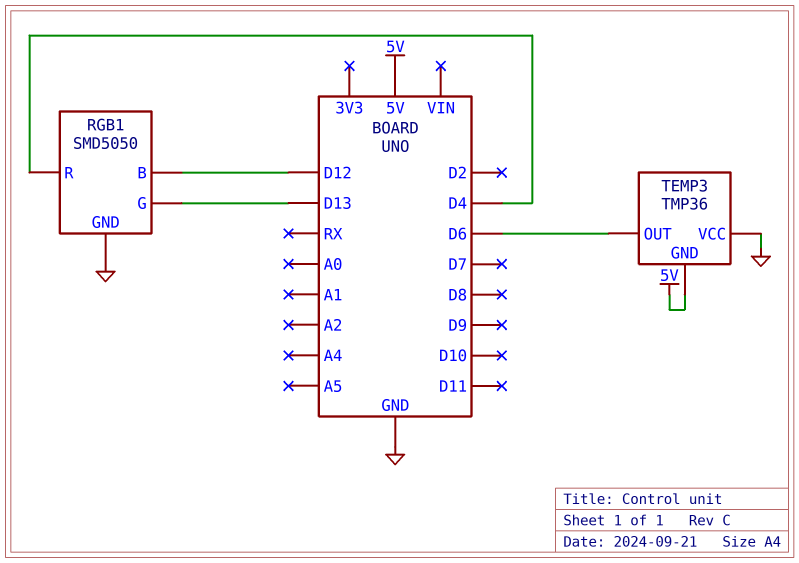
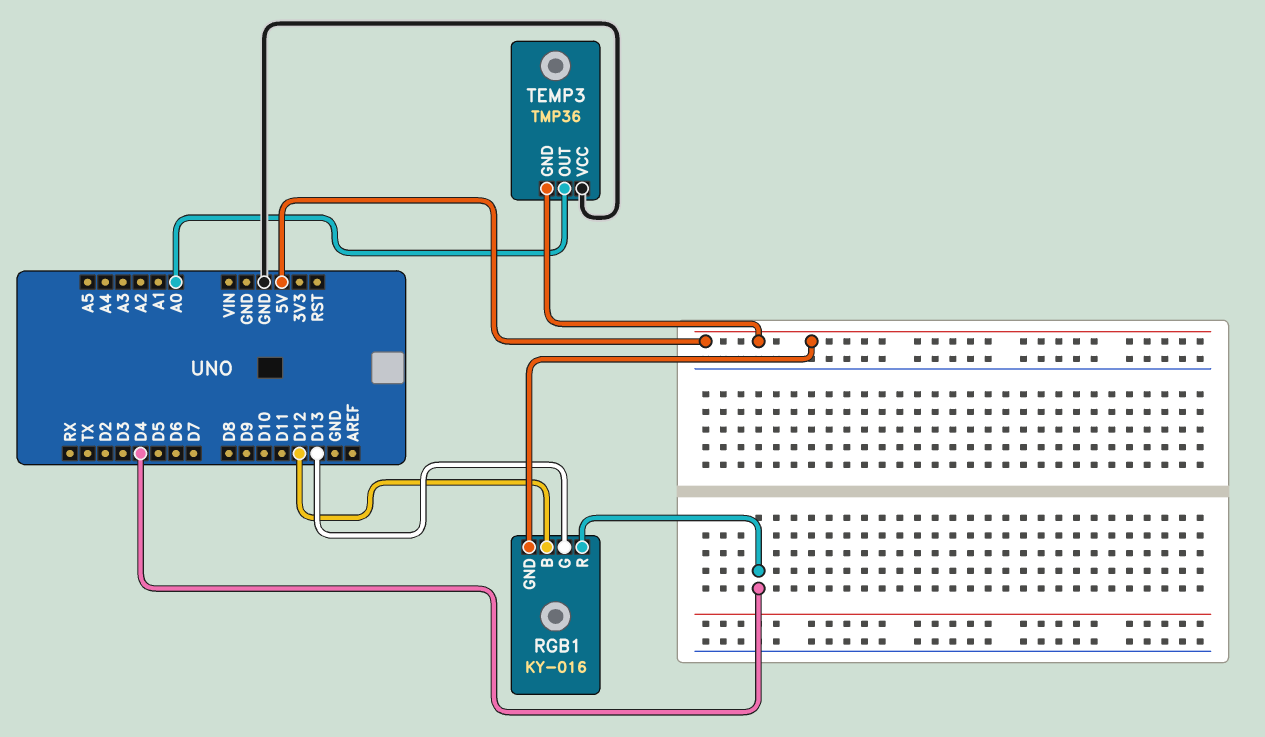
RGB1: SMD5050 -> KY-016
RGB1 pin GND: GND -> 5V
TEMP3 pin OUT: D6 -> A0

